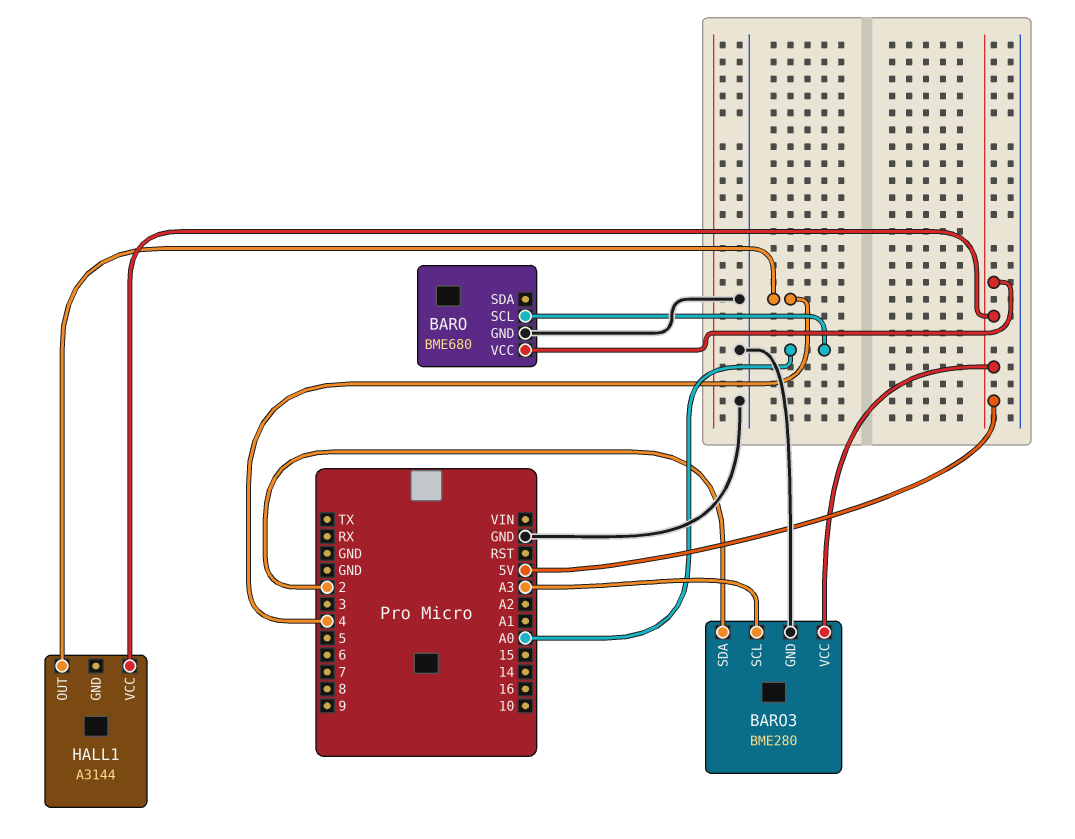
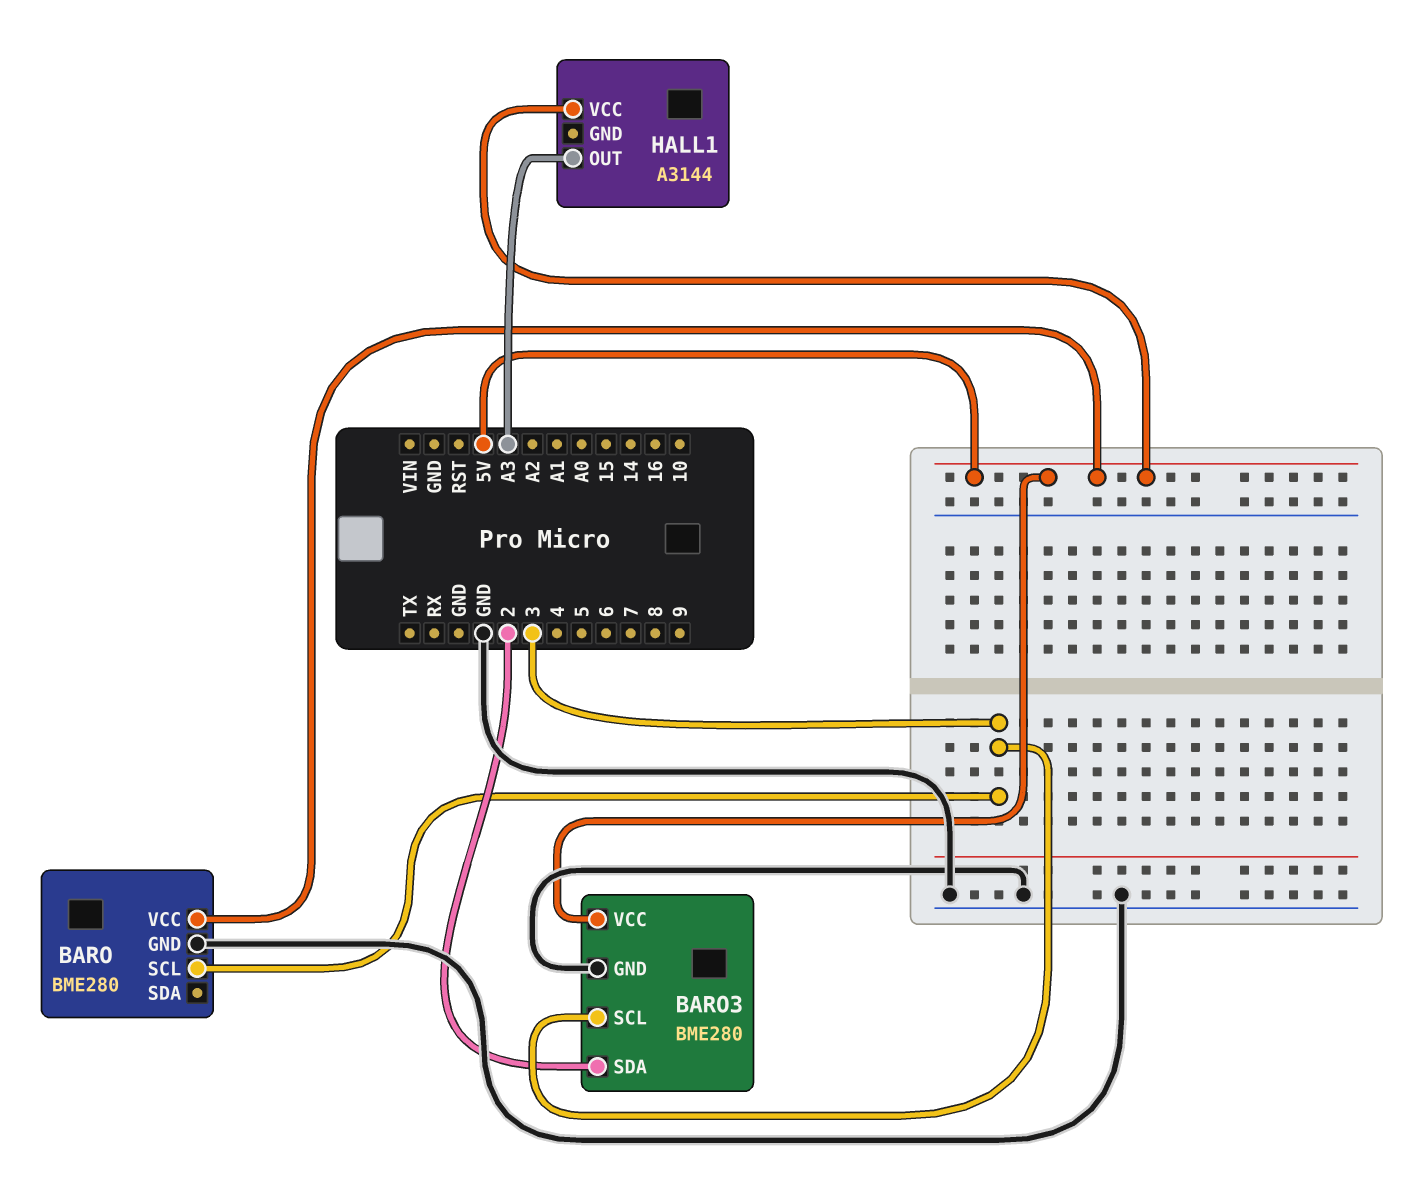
BARO: BME680 -> BME280
BARO pin SCL: A0 -> 3
BARO3 pin SCL: A3 -> 3
HALL1 pin OUT: 4 -> A3

